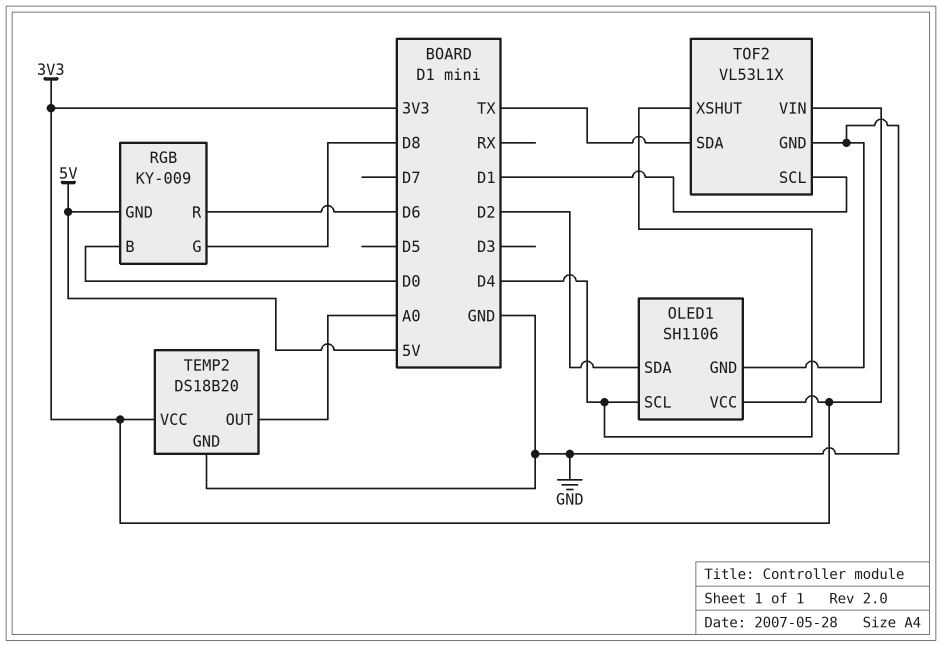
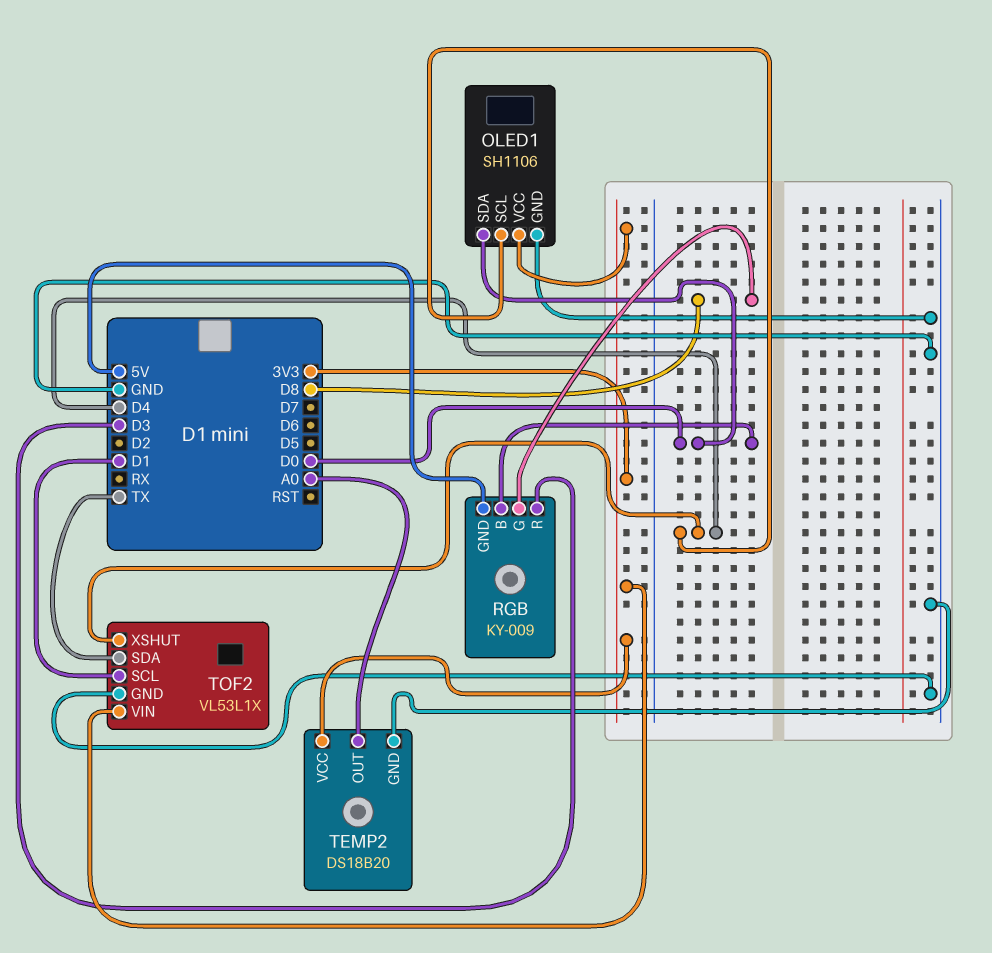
OLED1 pin SDA: D2 -> D0
RGB pin R: D6 -> D3

